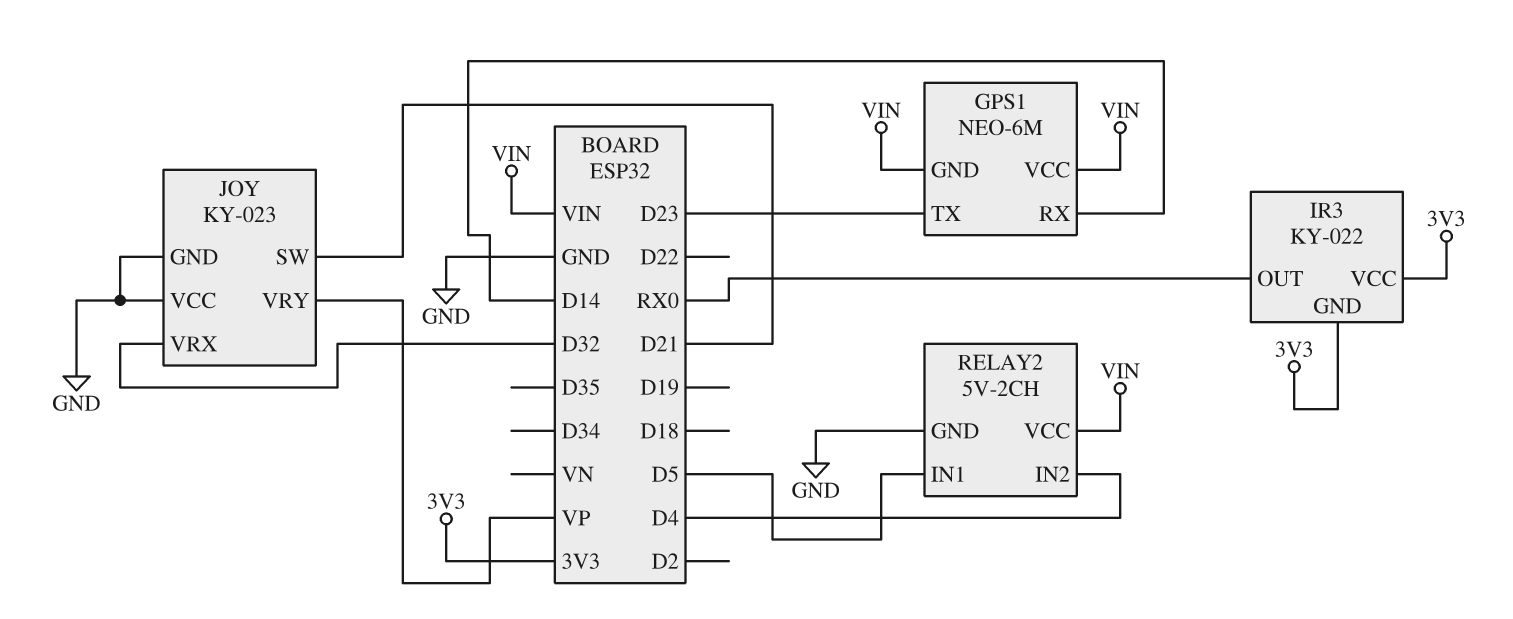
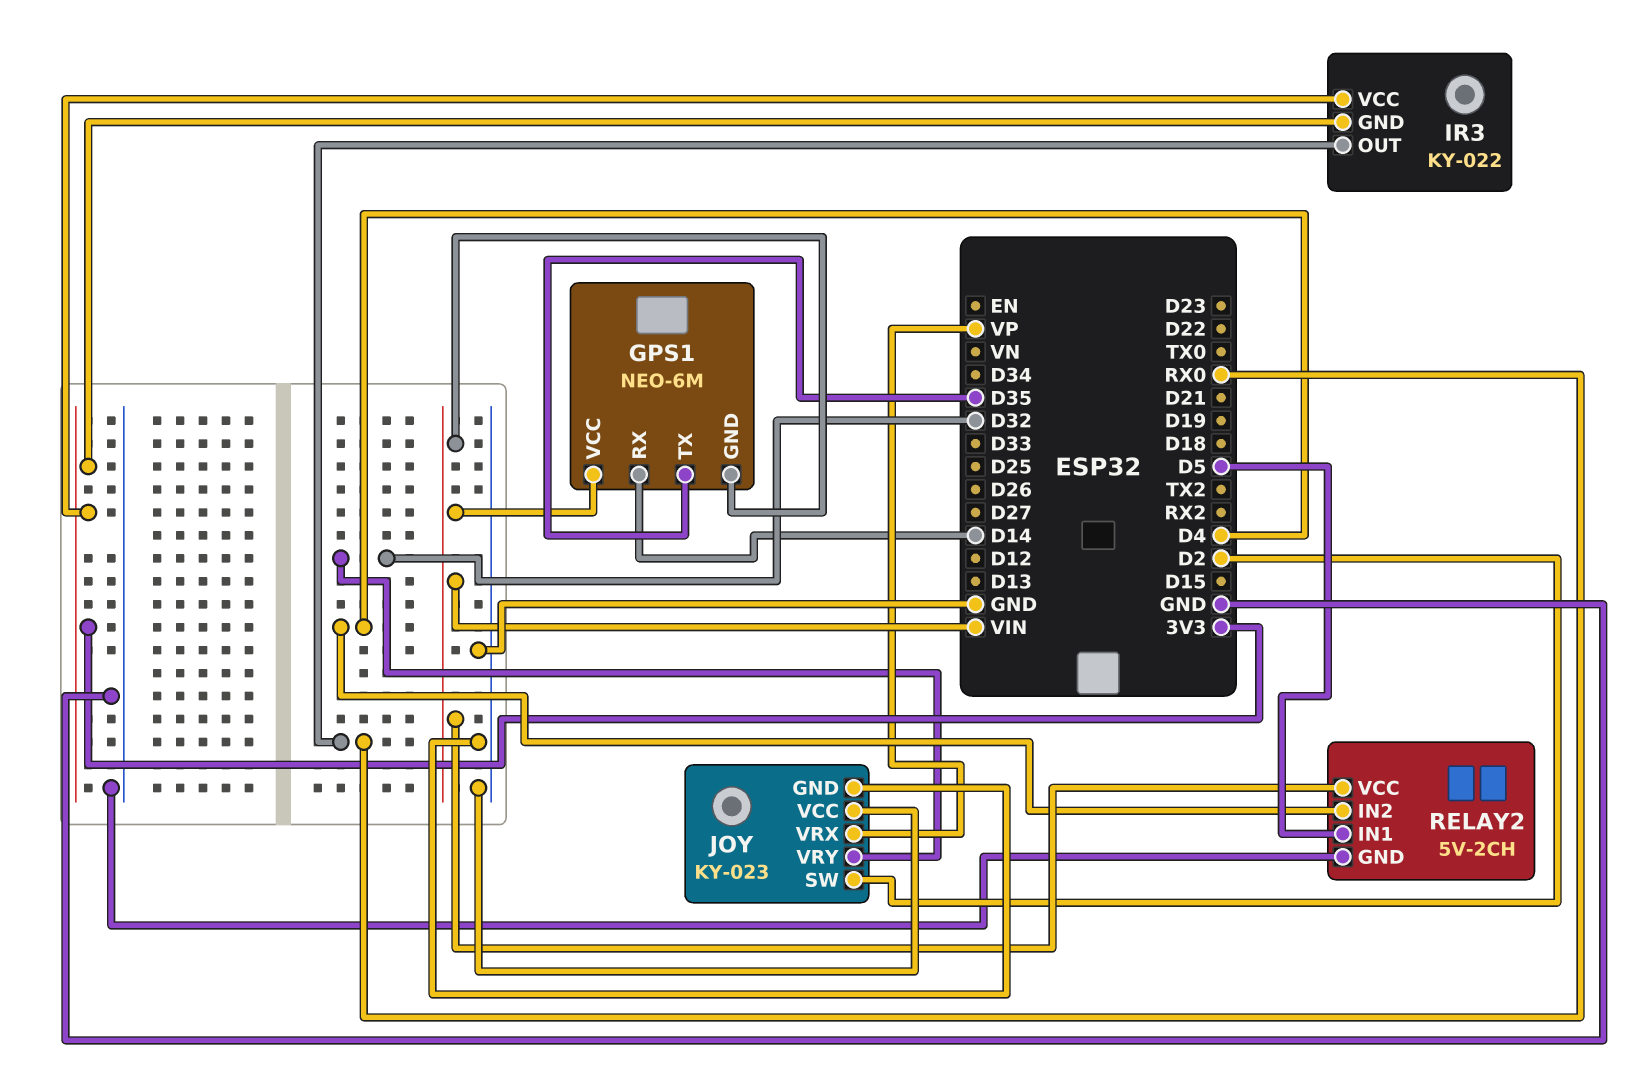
GPS1 pin TX: D23 -> D35
JOY pin SW: D21 -> D2
JOY pin VRX: D32 -> VP
JOY pin VRY: VP -> D32

